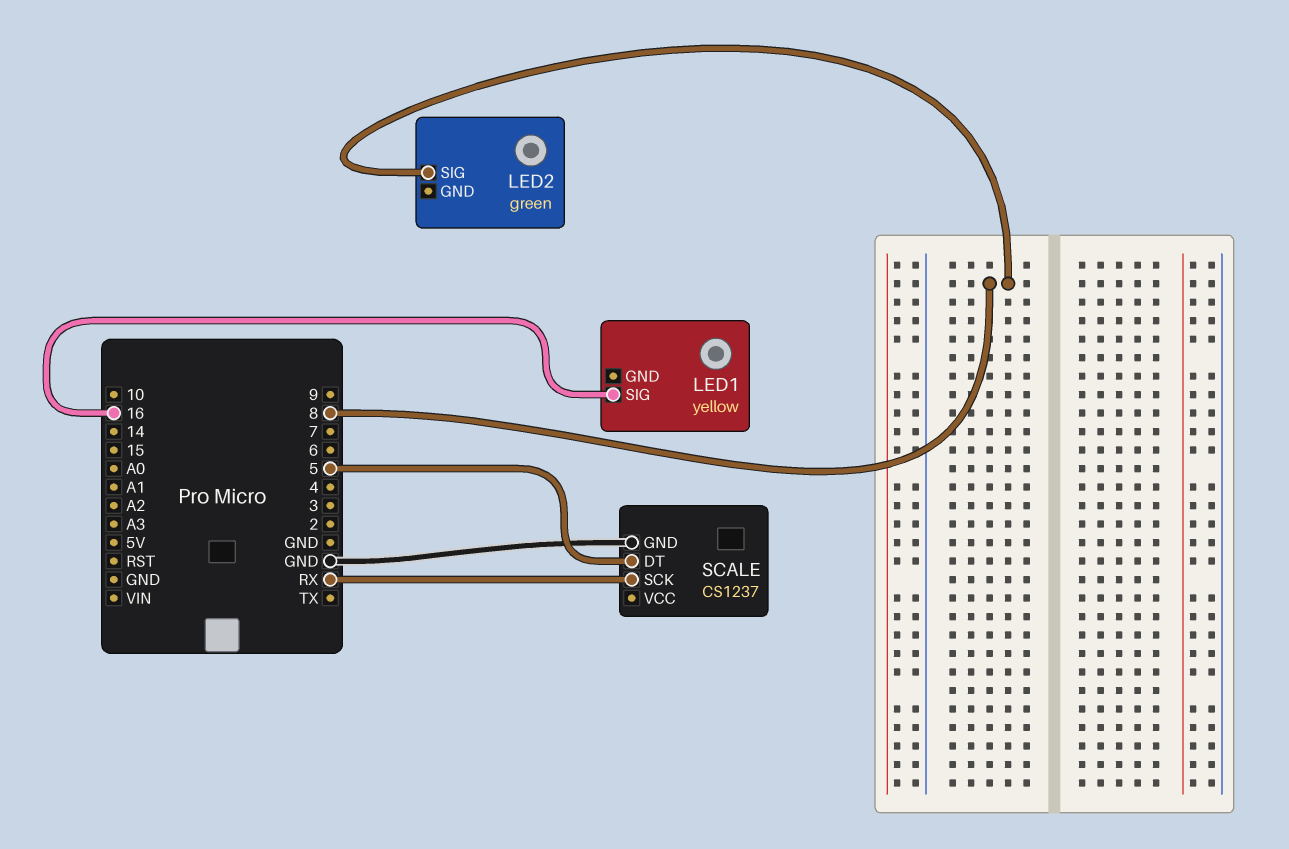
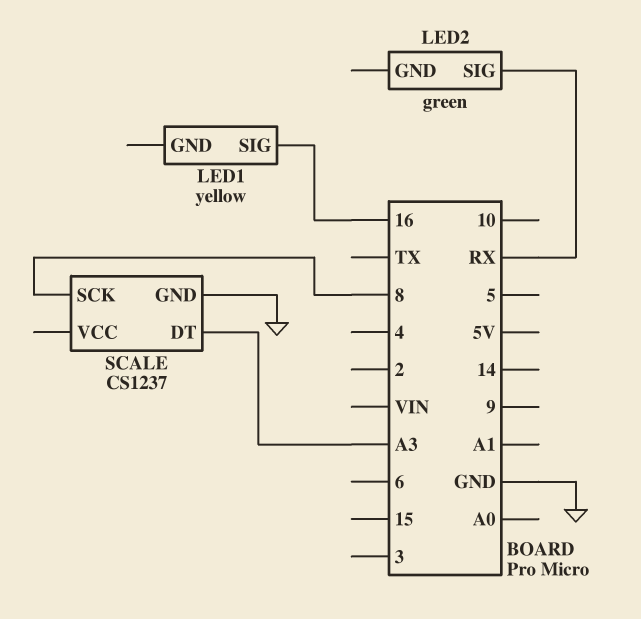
LED2 pin SIG: 8 -> RX
SCALE pin DT: 5 -> A3
SCALE pin SCK: RX -> 8

